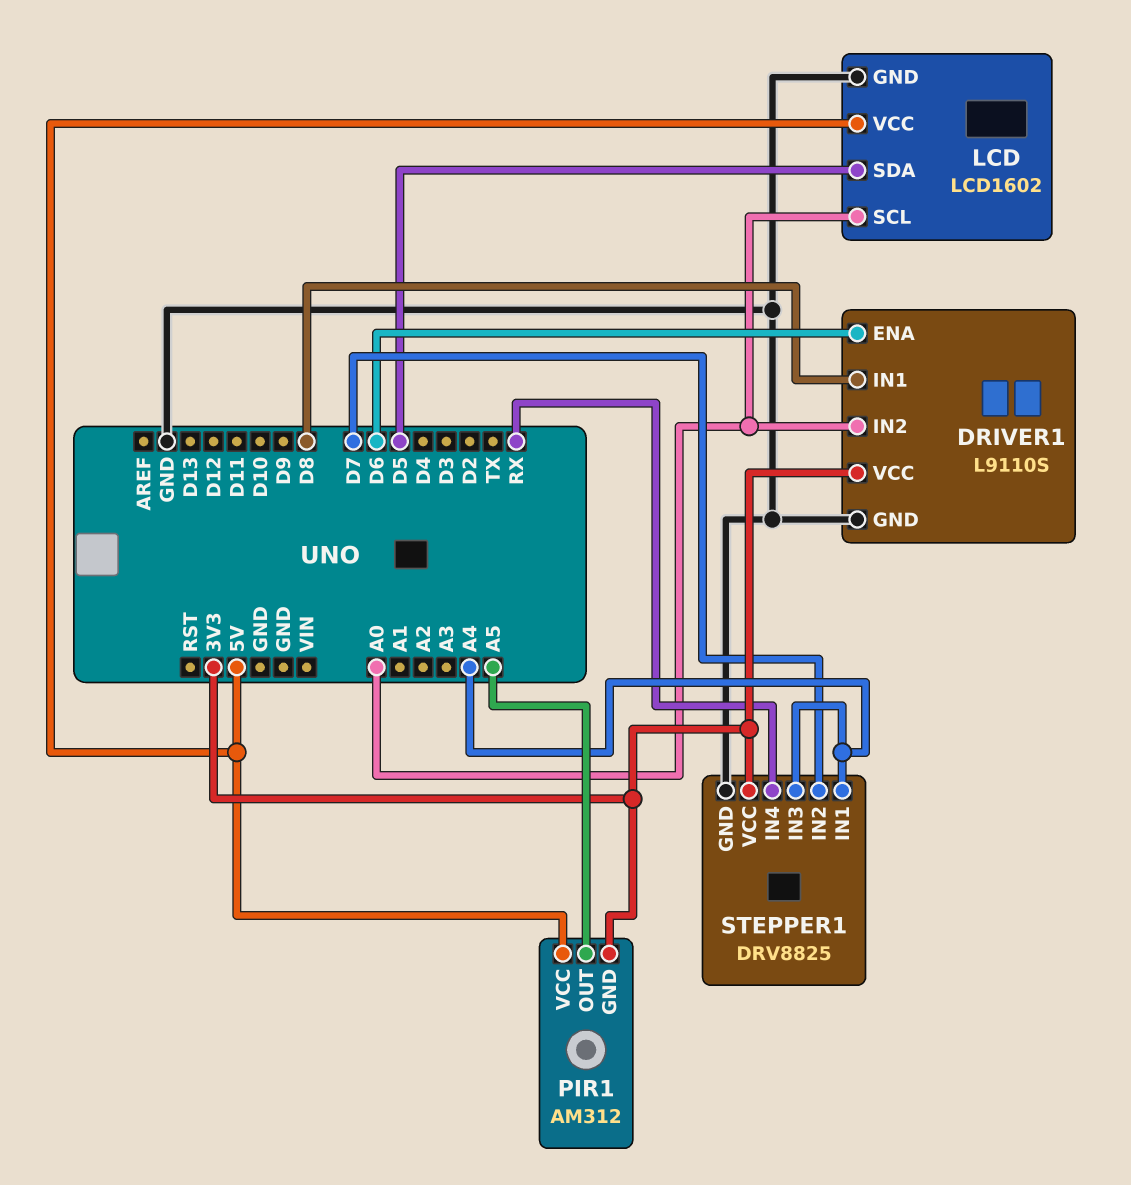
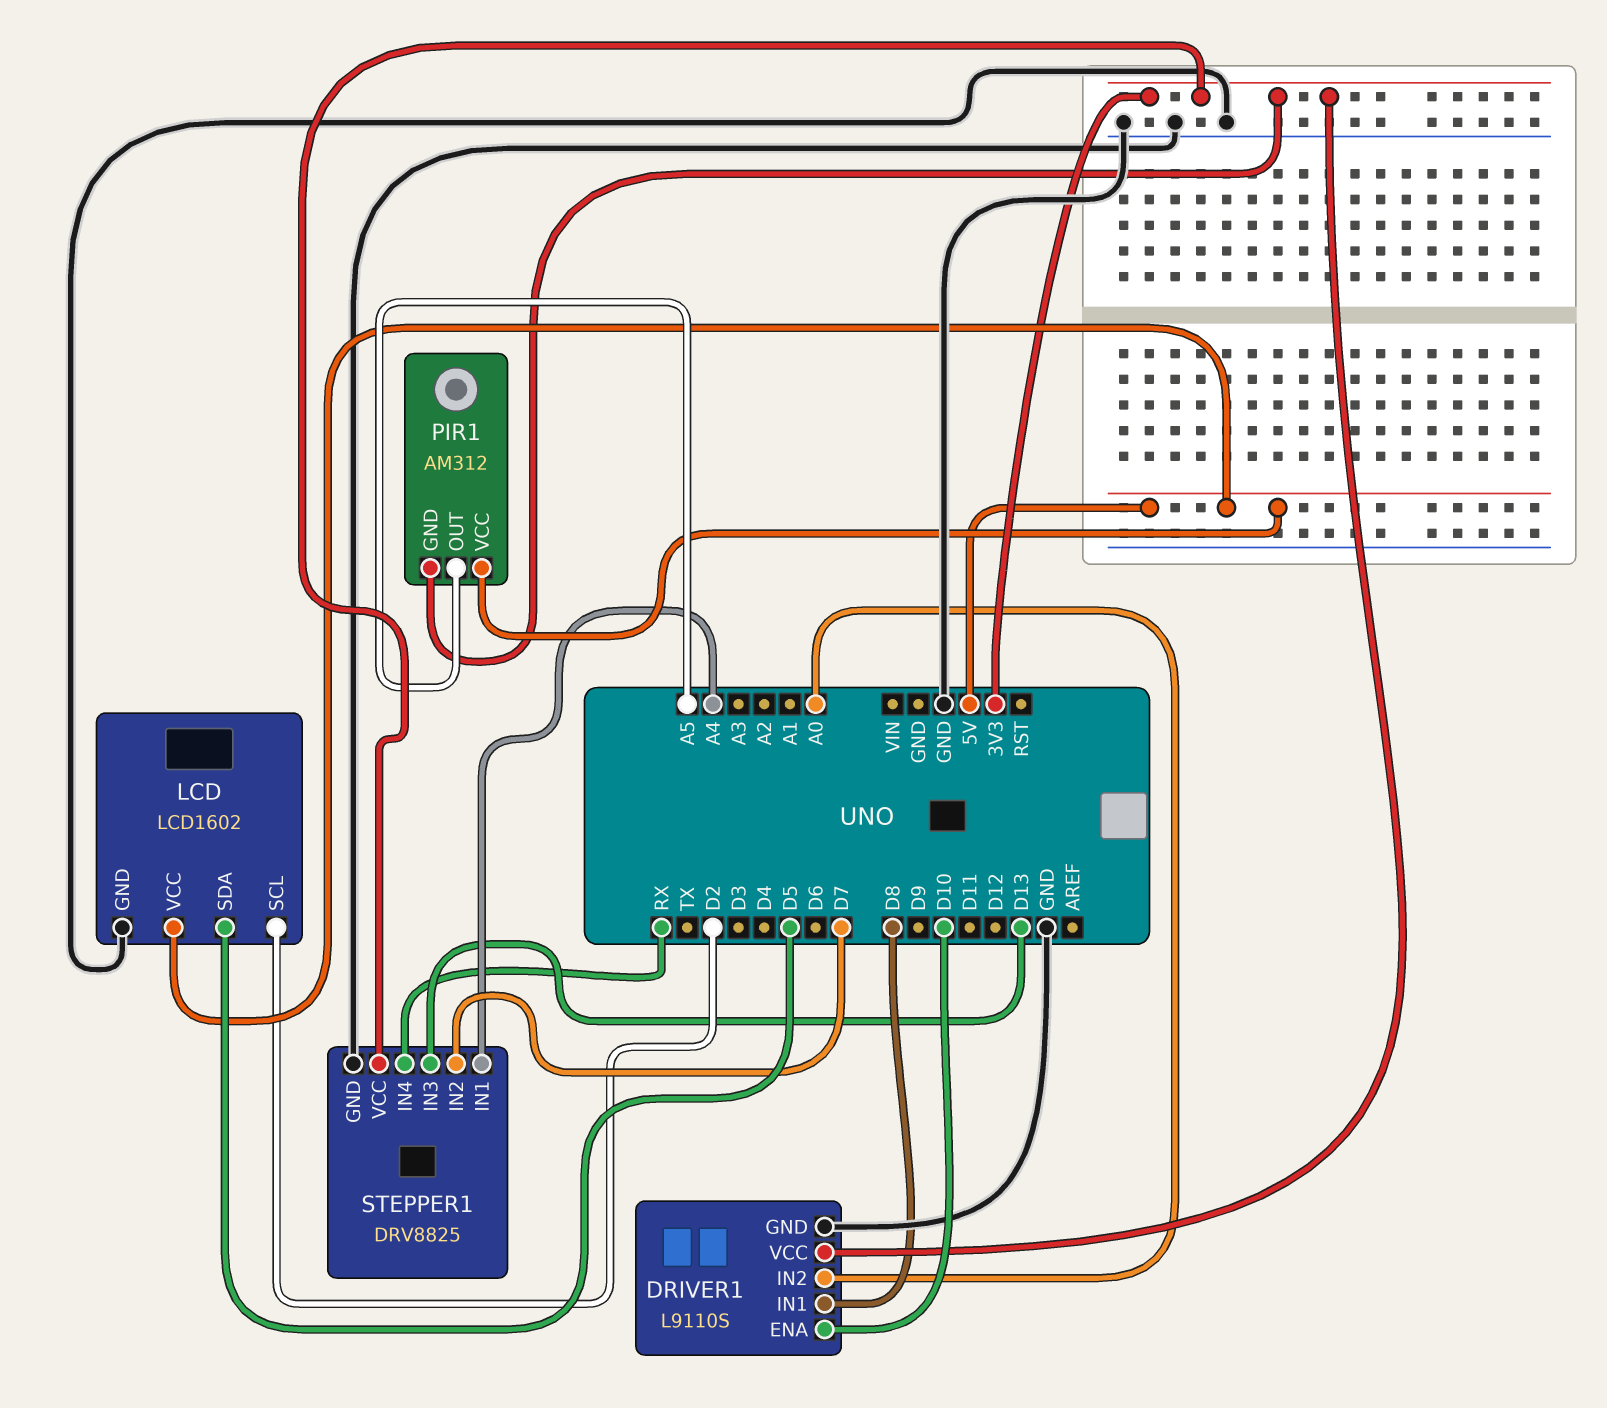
DRIVER1 pin ENA: D6 -> D10
LCD pin SCL: A0 -> D2
STEPPER1 pin IN3: A4 -> D13

